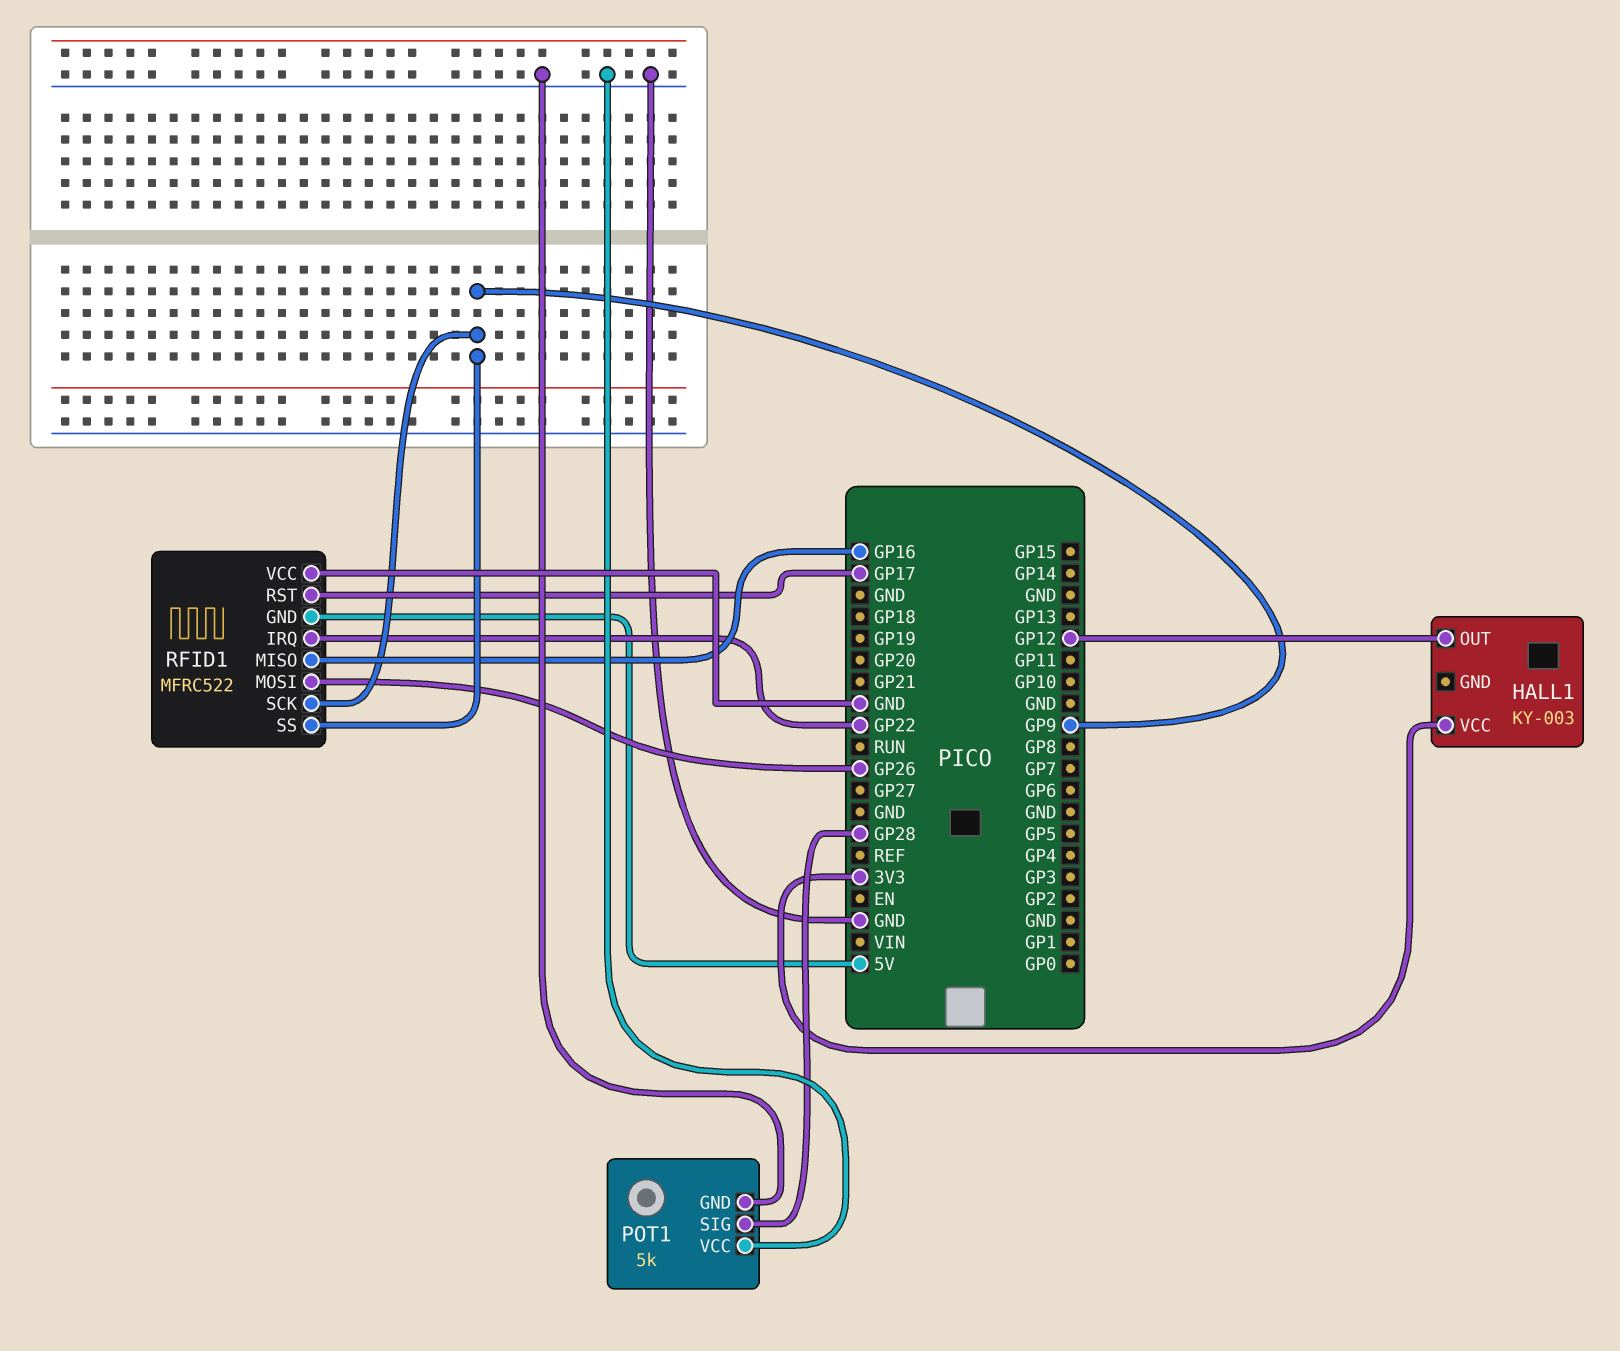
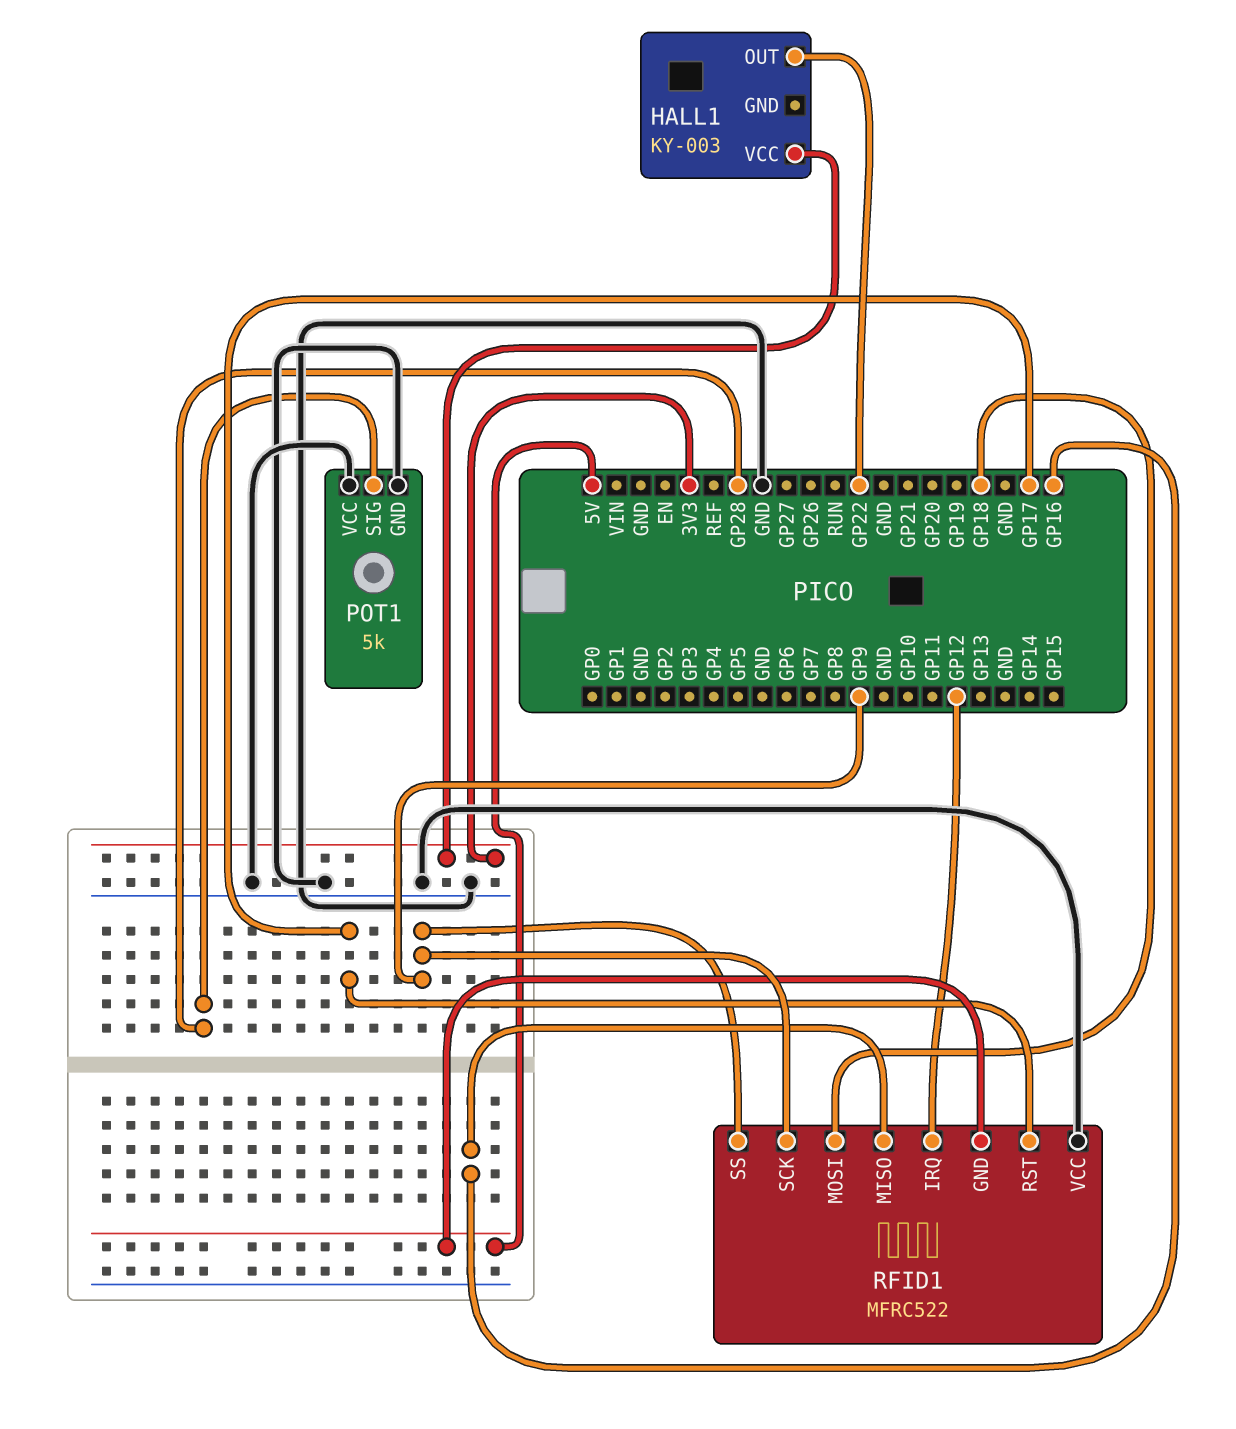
HALL1 pin OUT: GP12 -> GP22
RFID1 pin IRQ: GP22 -> GP12
RFID1 pin MOSI: GP26 -> GP18

